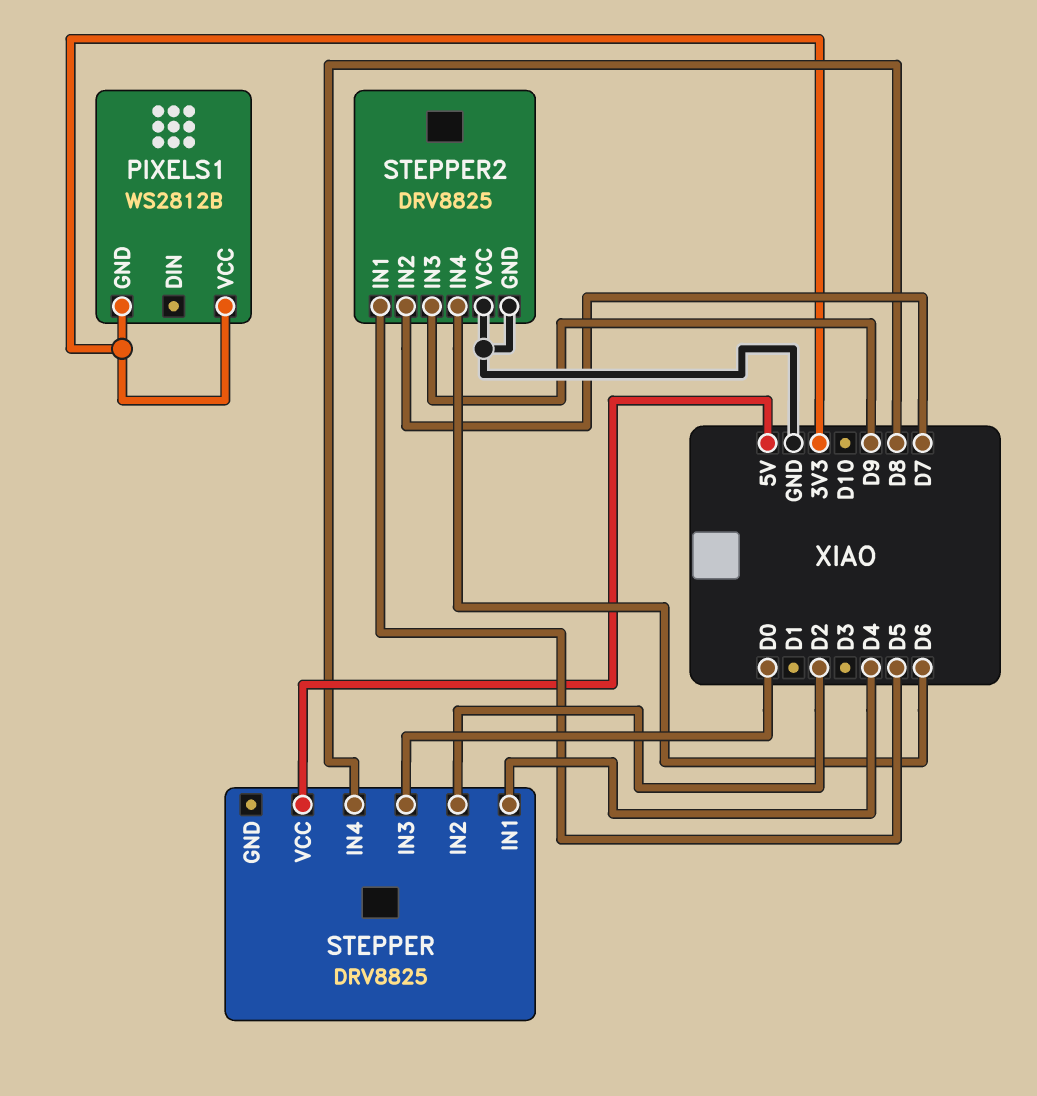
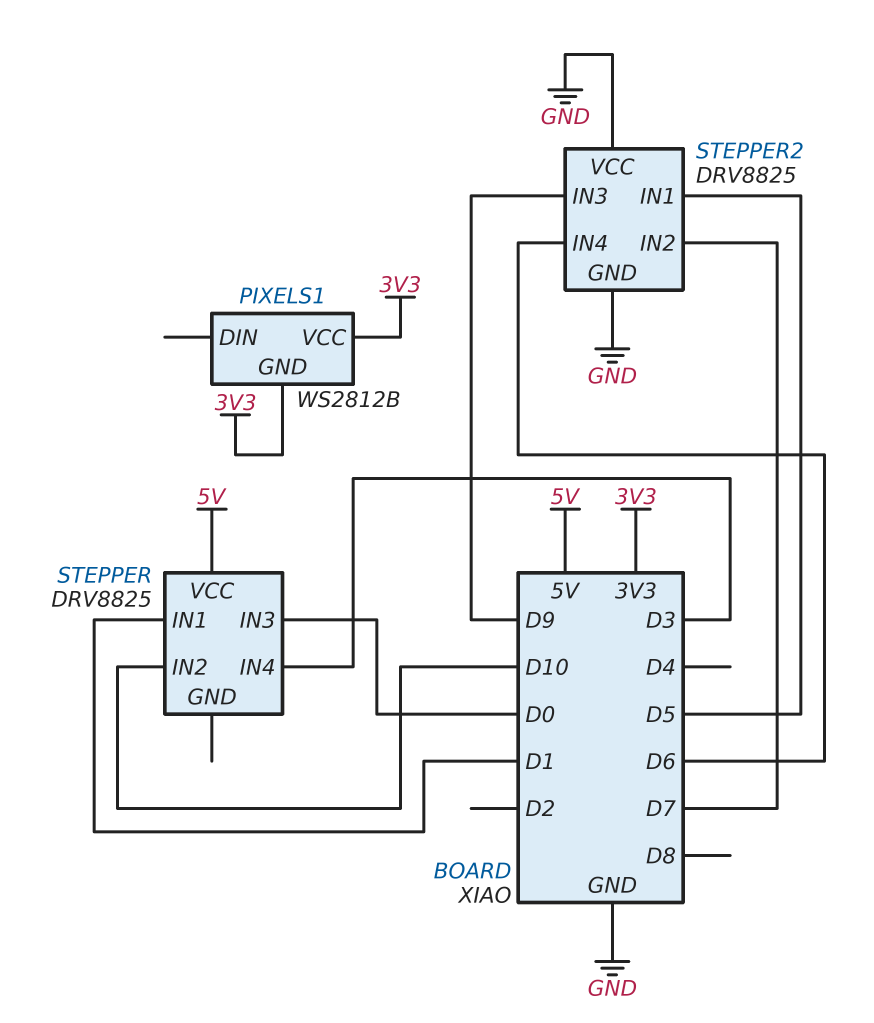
STEPPER pin IN1: D4 -> D1
STEPPER pin IN2: D2 -> D10
STEPPER pin IN4: D8 -> D3

